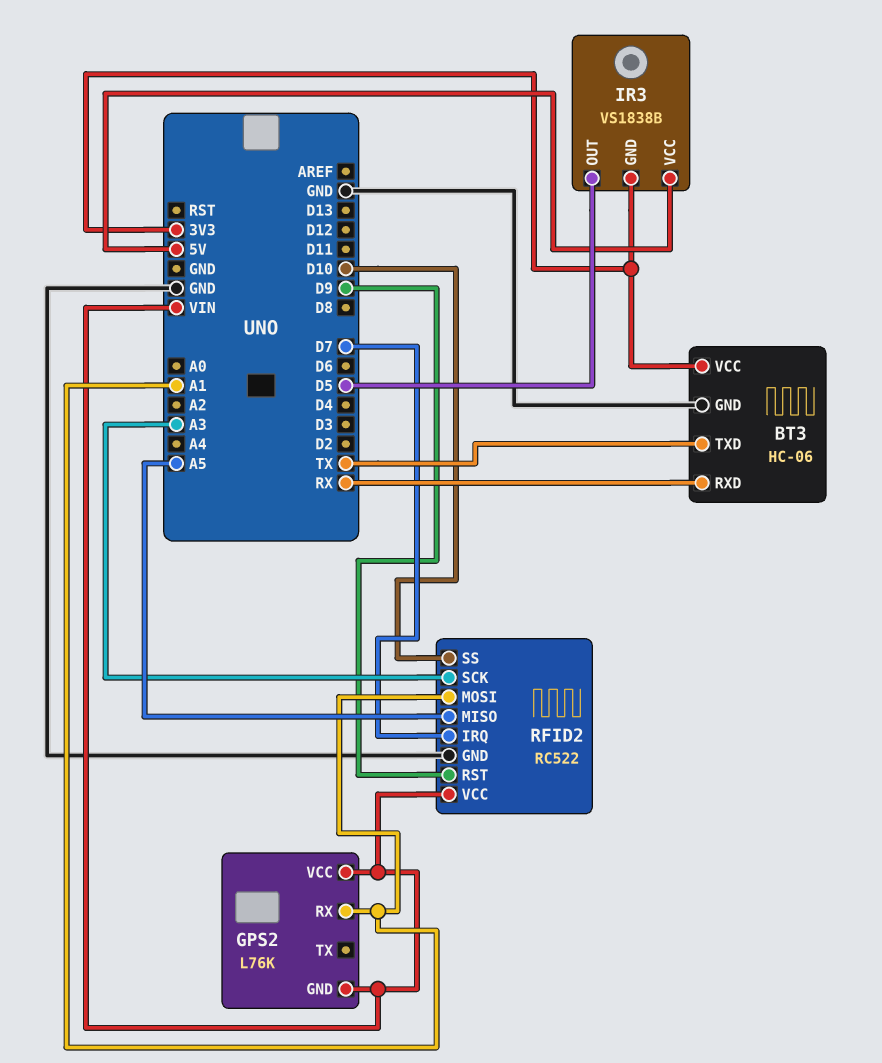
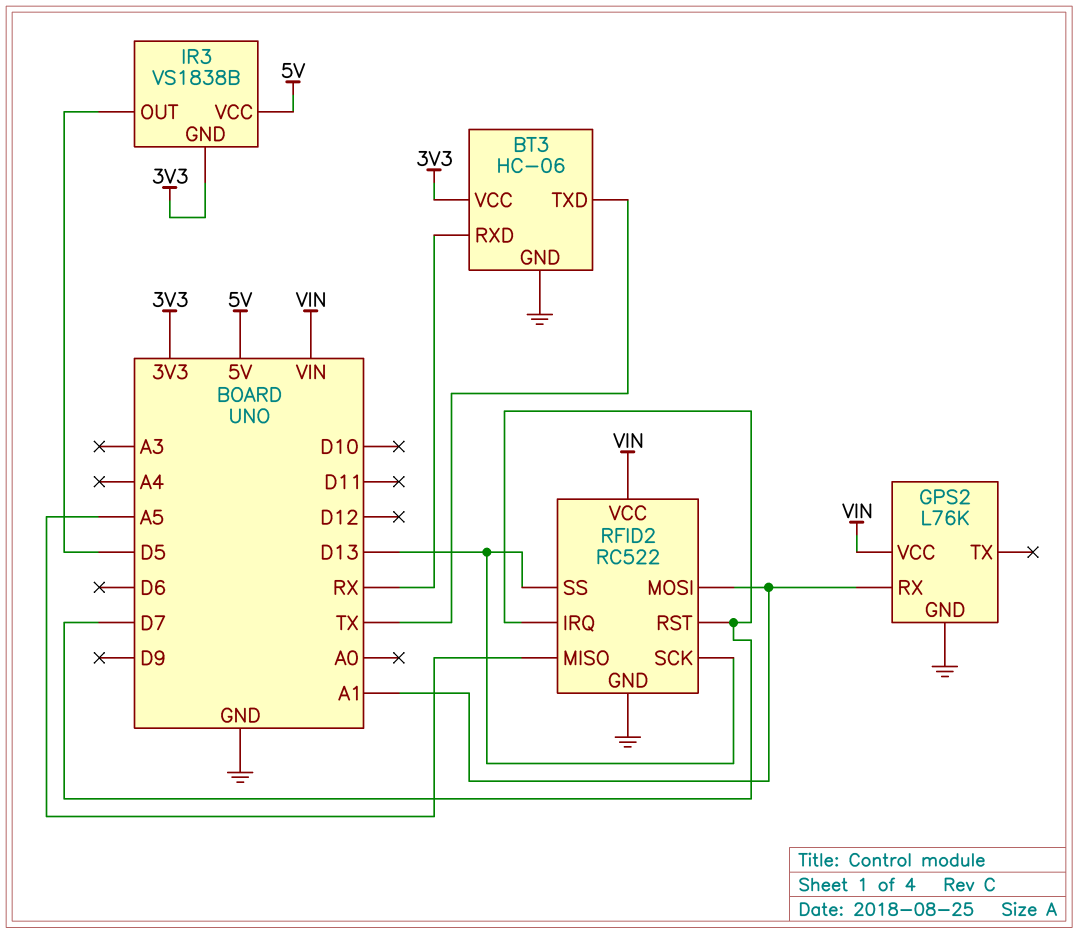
GPS2 pin GND: VIN -> GND
RFID2 pin RST: D9 -> D7
RFID2 pin SCK: A3 -> D13
RFID2 pin SS: D10 -> D13

